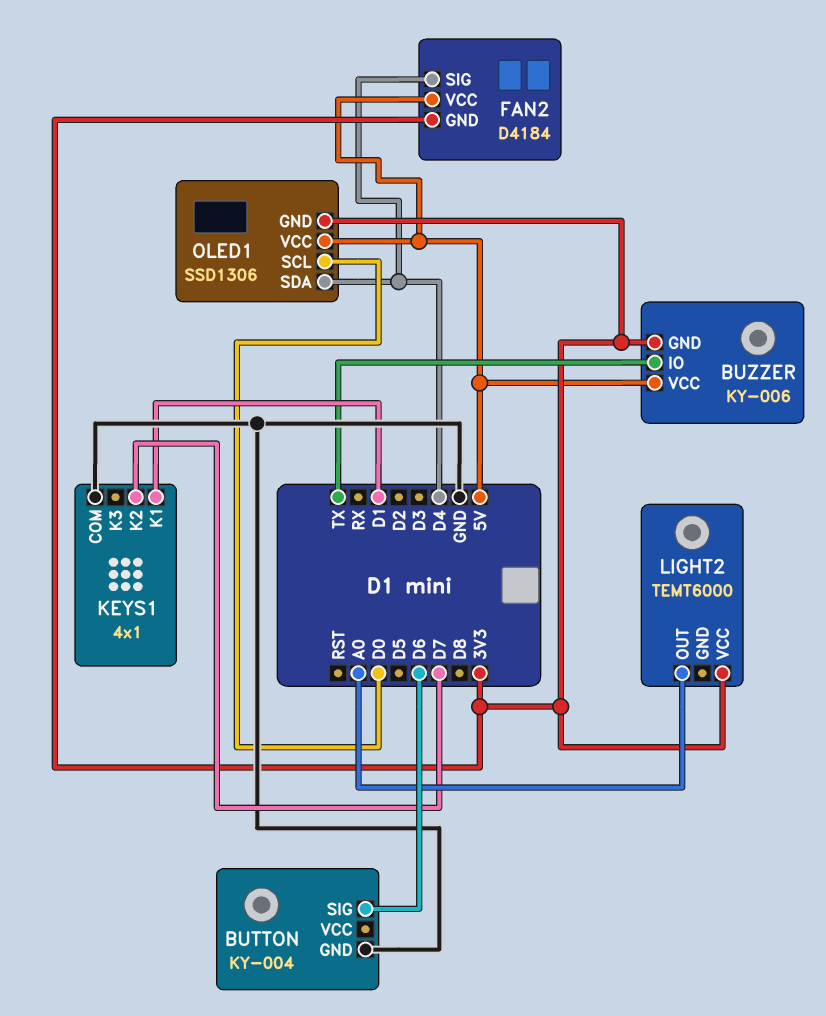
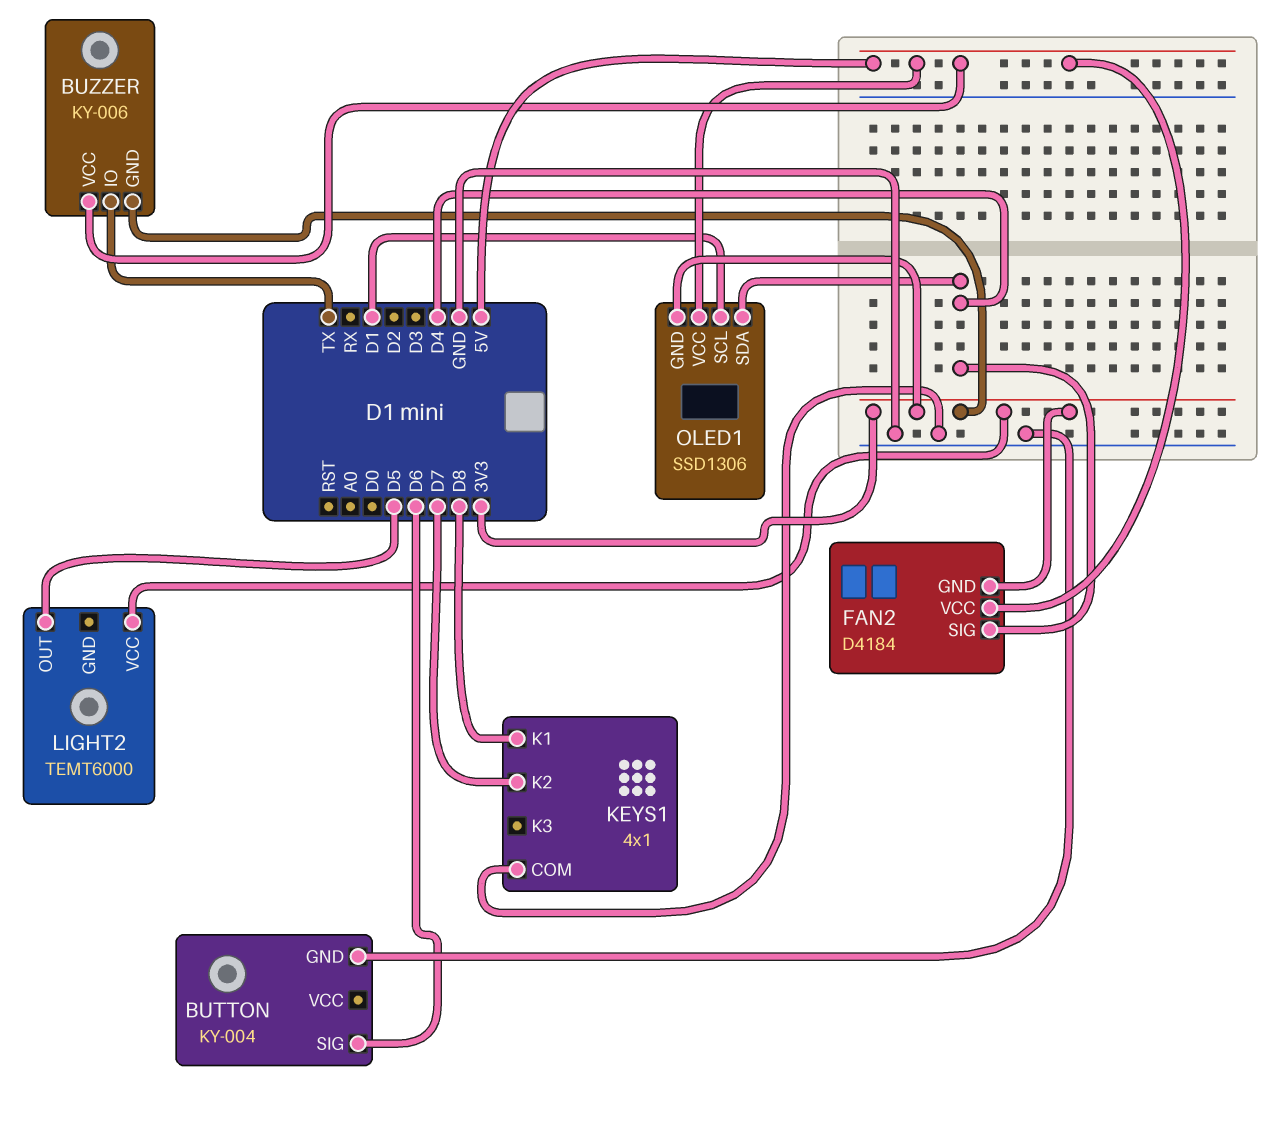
KEYS1 pin K1: D1 -> D8
LIGHT2 pin OUT: A0 -> D5
OLED1 pin SCL: D0 -> D1

